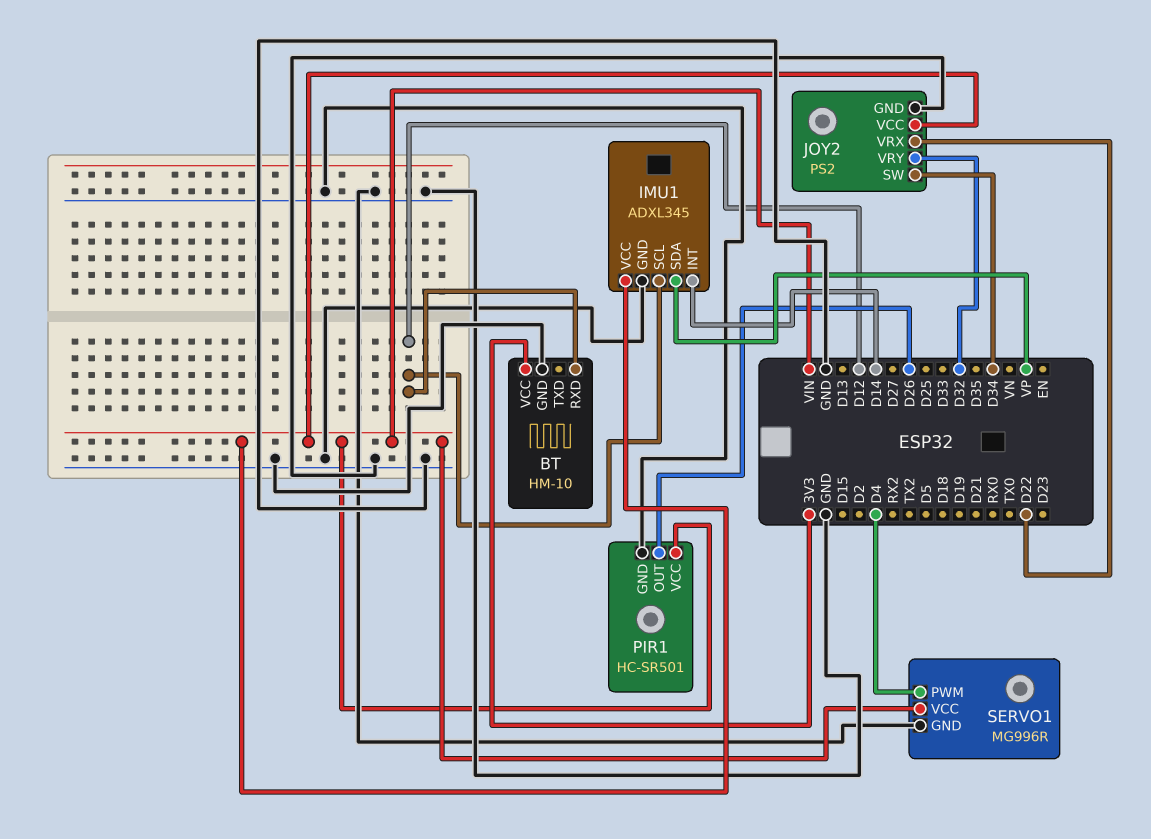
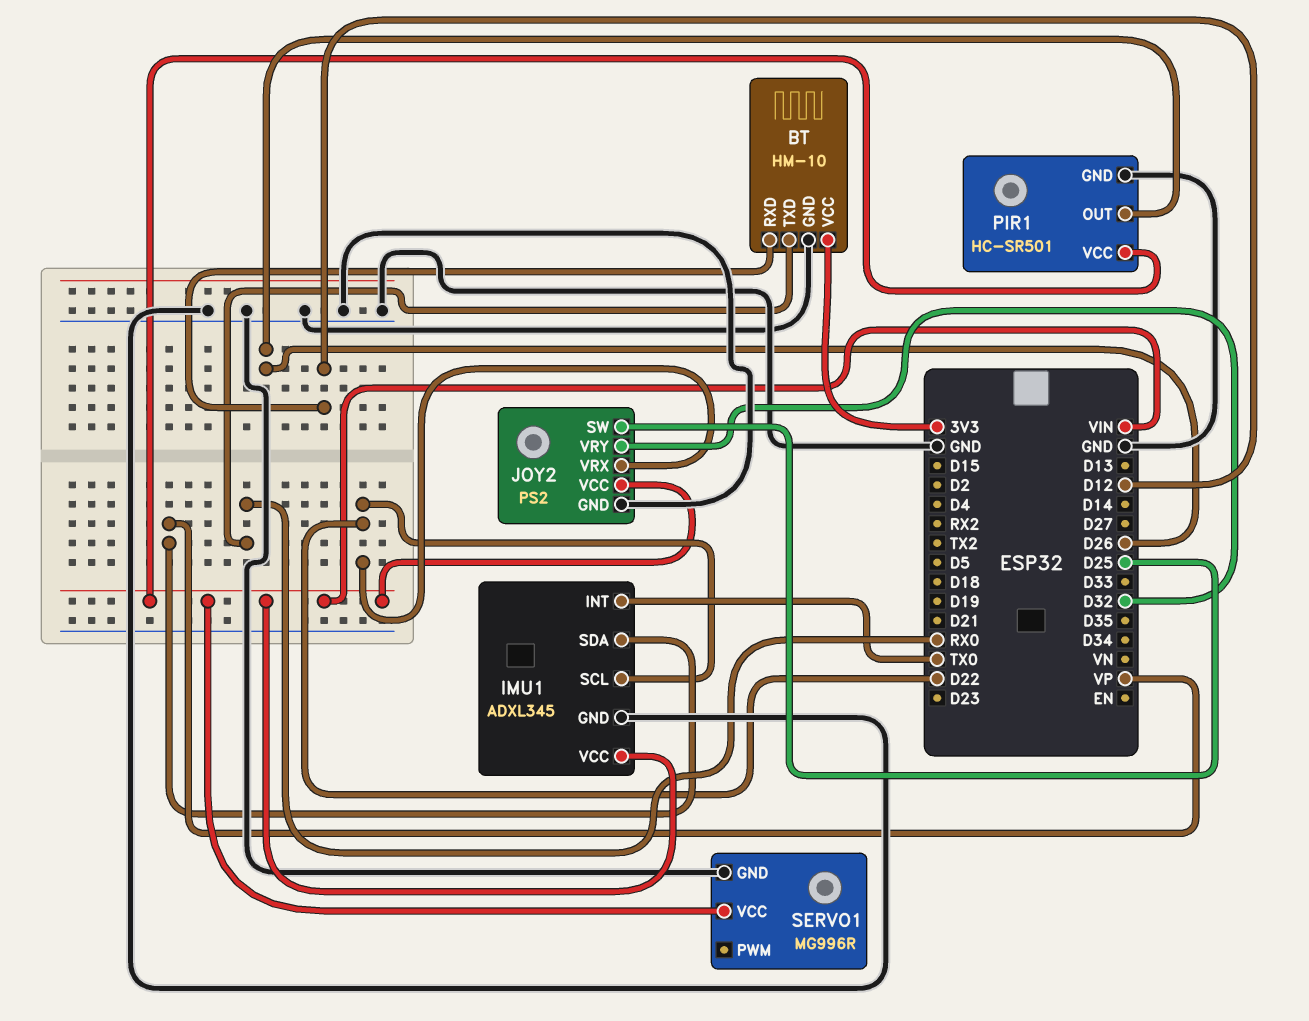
BT pin TXD: none -> RX0
IMU1 pin INT: D14 -> TX0
IMU1 pin SCL: D12 -> D22
JOY2 pin SW: D34 -> D25
SERVO1 pin PWM: D4 -> none

